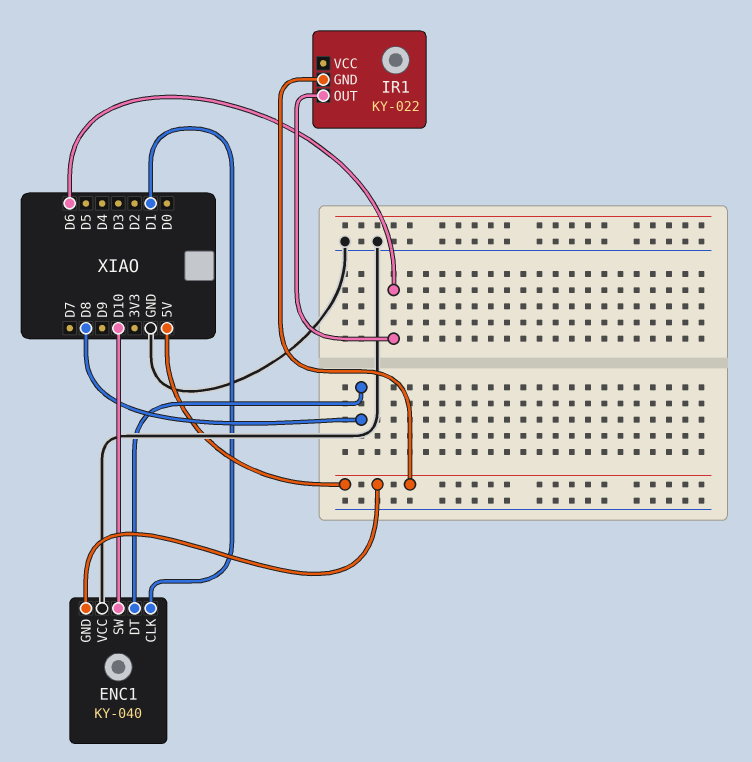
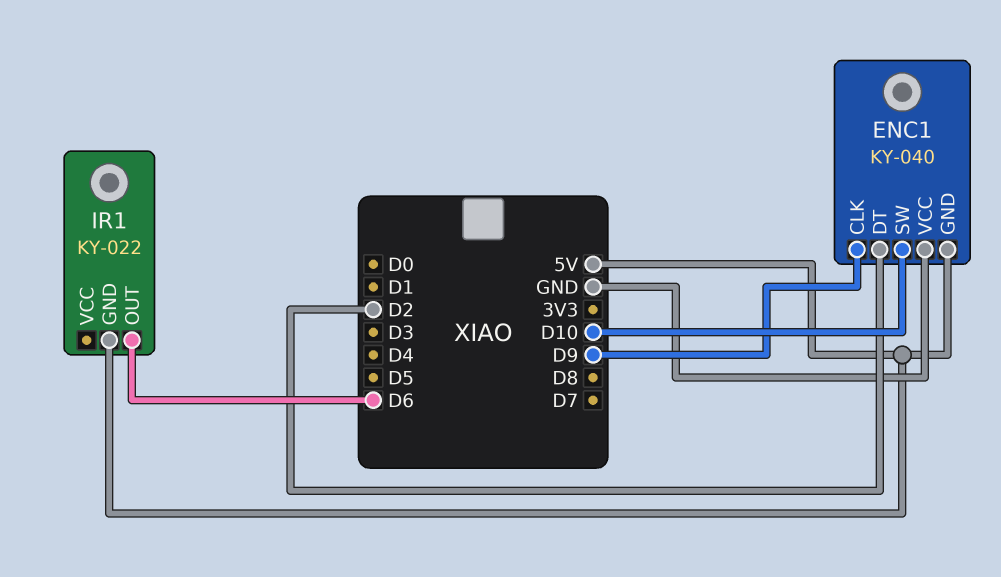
ENC1 pin CLK: D1 -> D9
ENC1 pin DT: D8 -> D2

